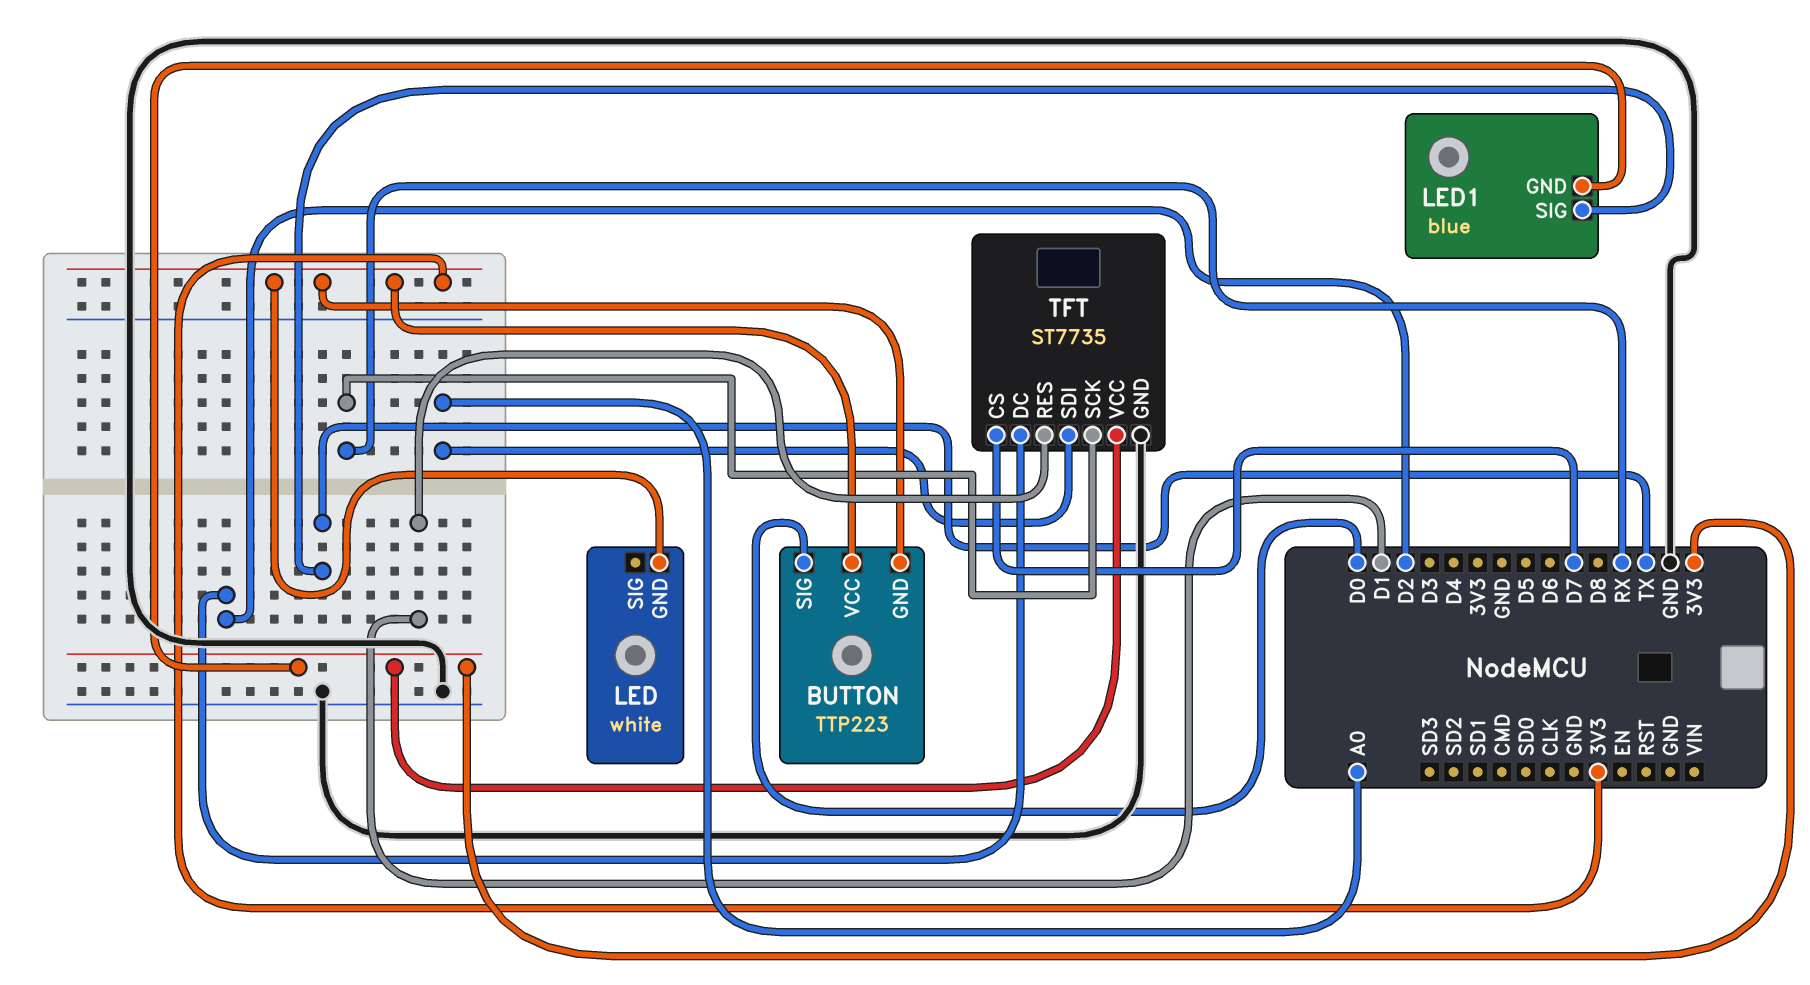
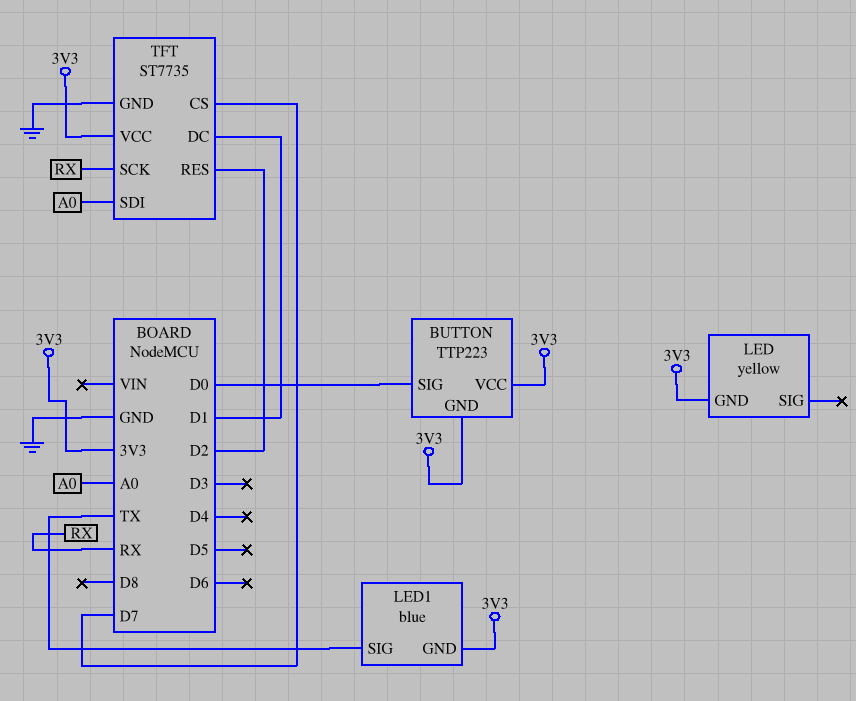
LED: white -> yellow
TFT pin DC: D2 -> D1
TFT pin RES: D1 -> D2

